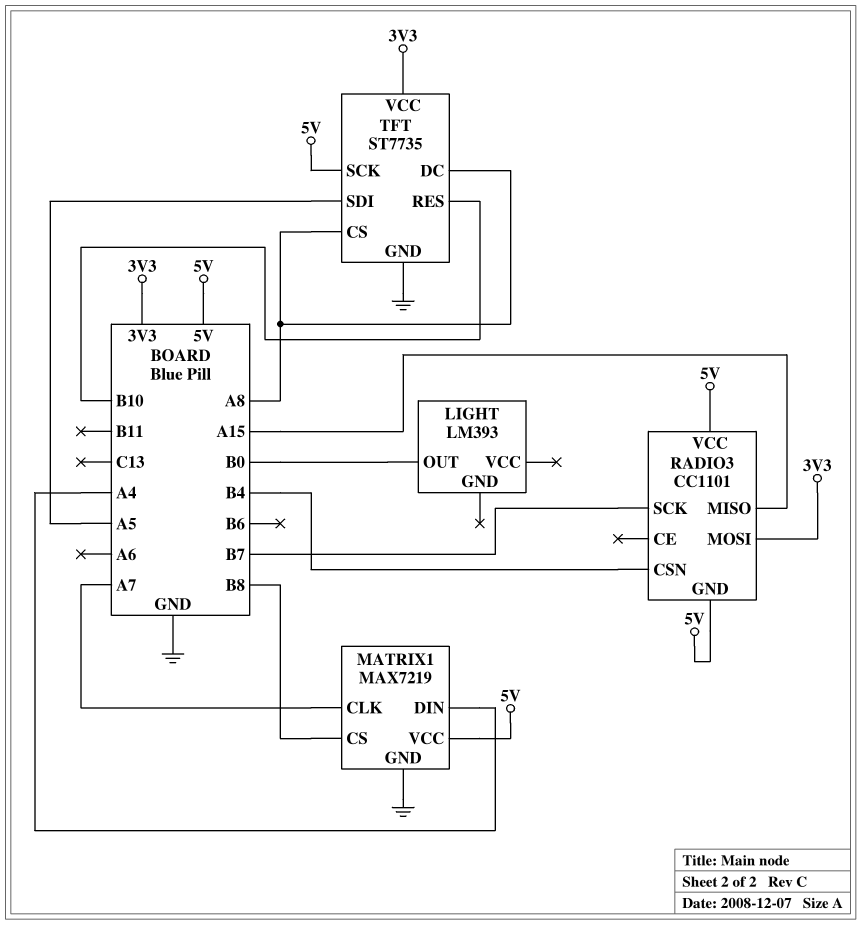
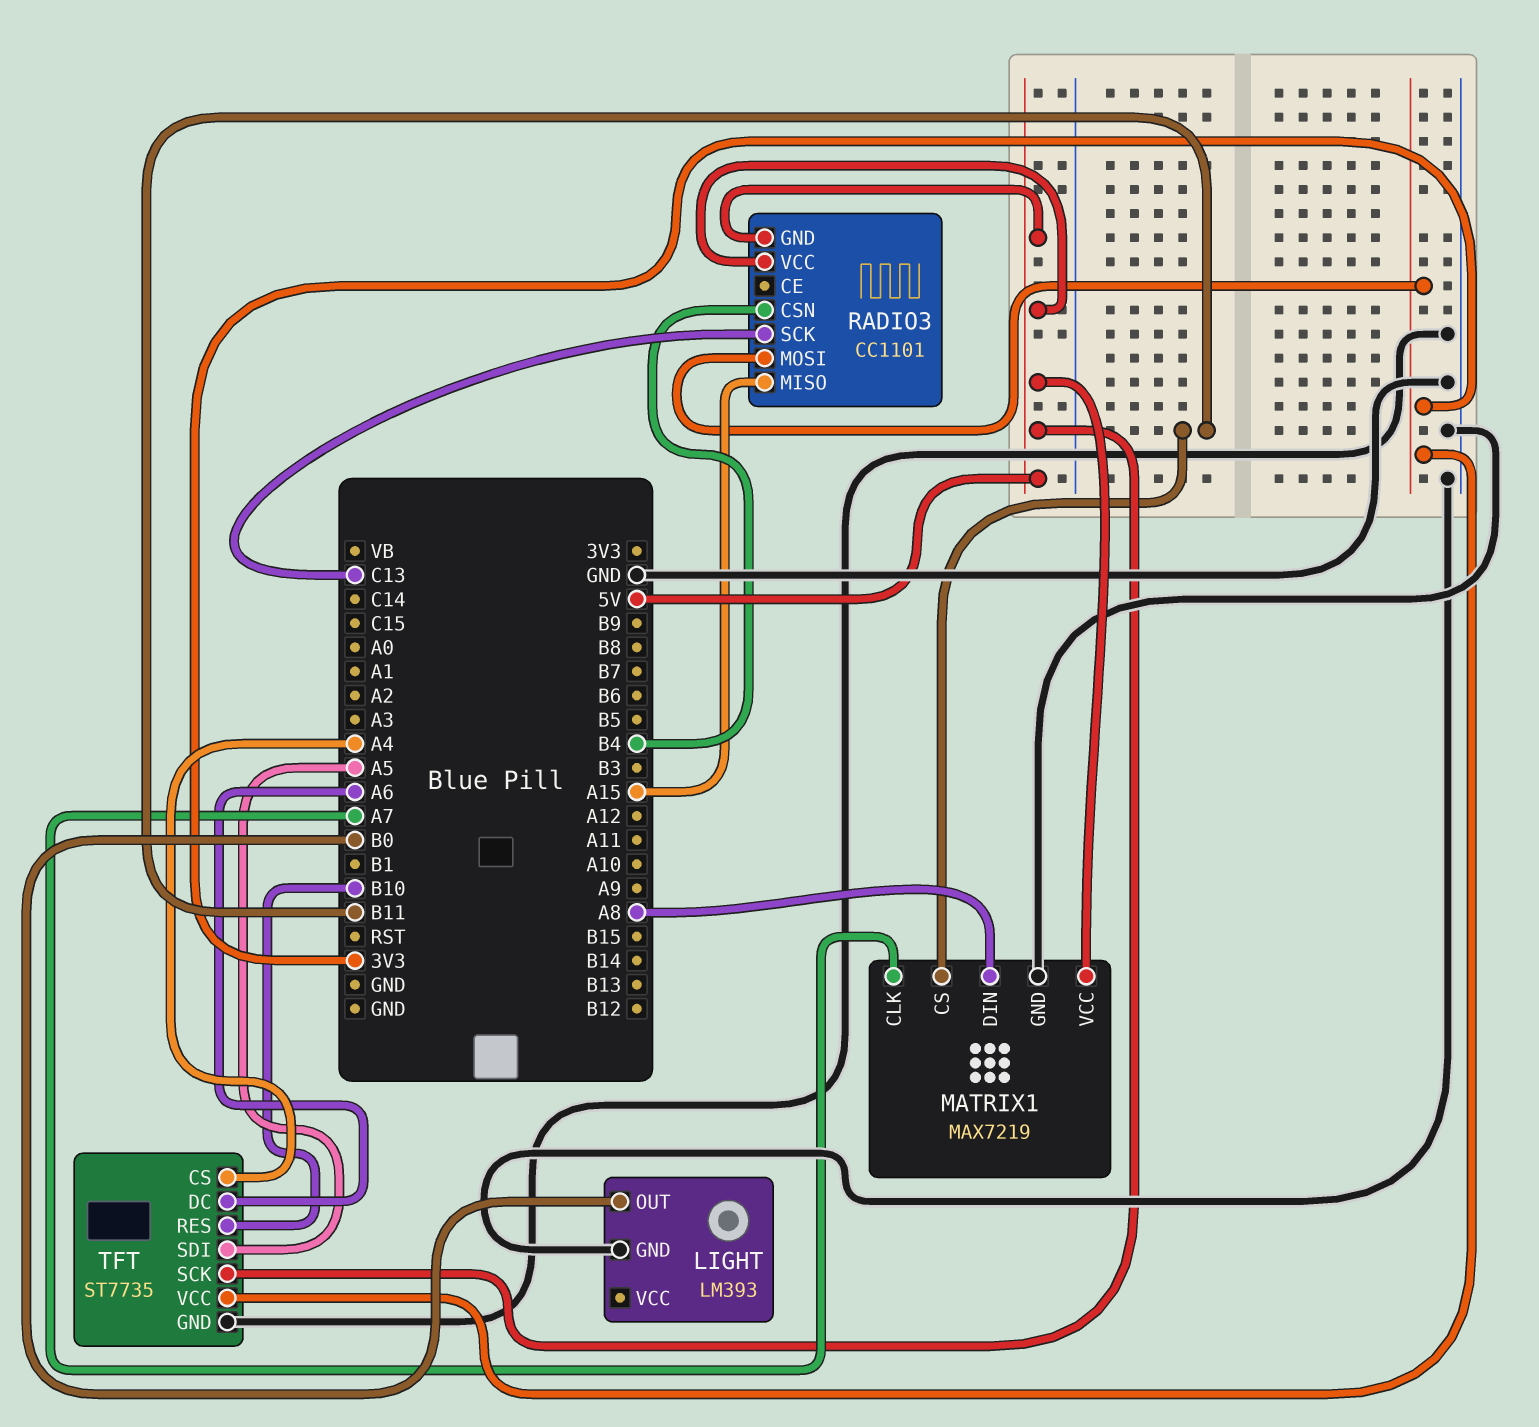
LIGHT pin GND: none -> GND
MATRIX1 pin CS: B8 -> B11
MATRIX1 pin DIN: A4 -> A8
RADIO3 pin SCK: B7 -> C13
TFT pin CS: A8 -> A4
TFT pin DC: A8 -> A6

